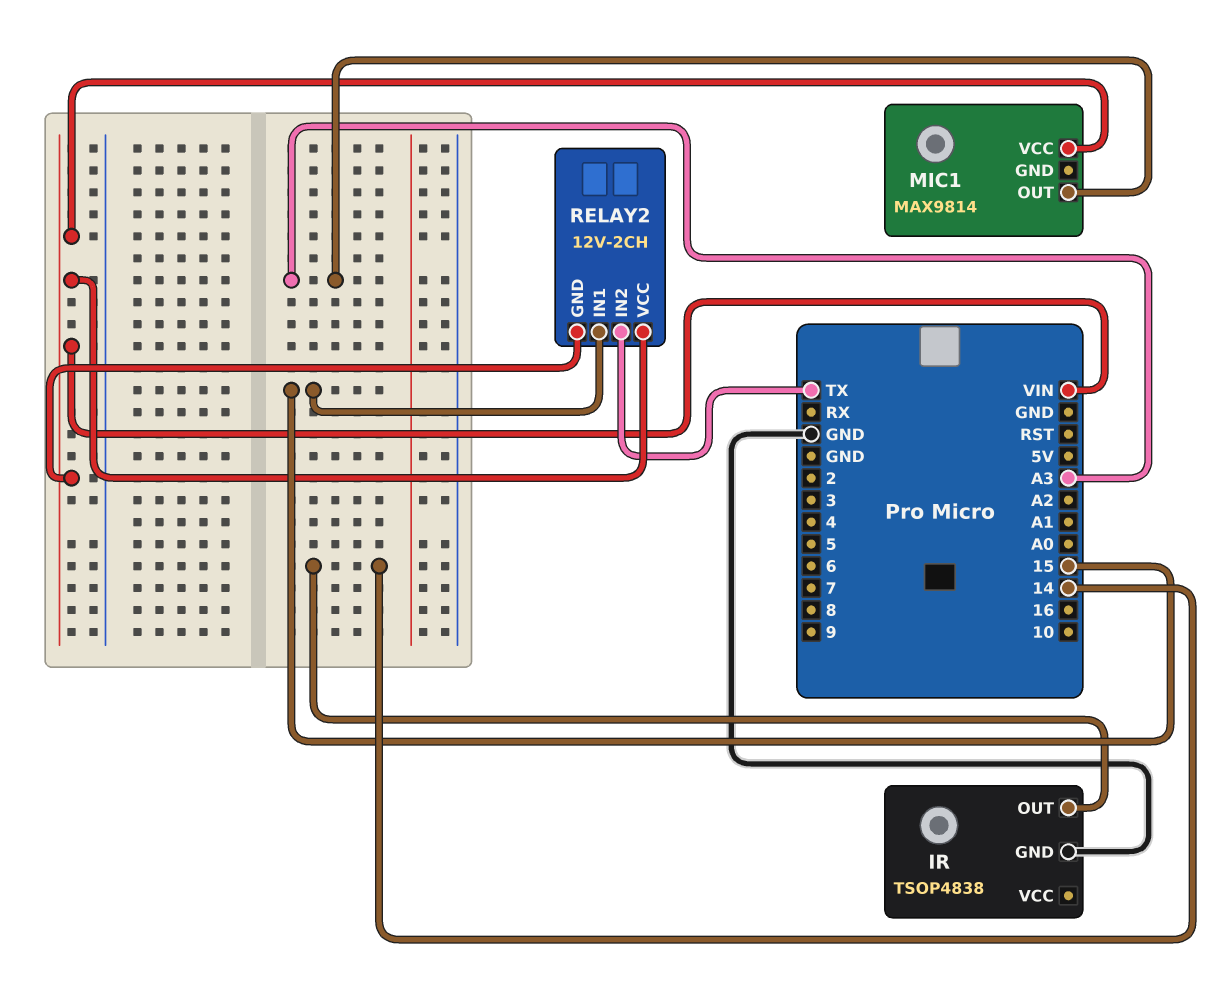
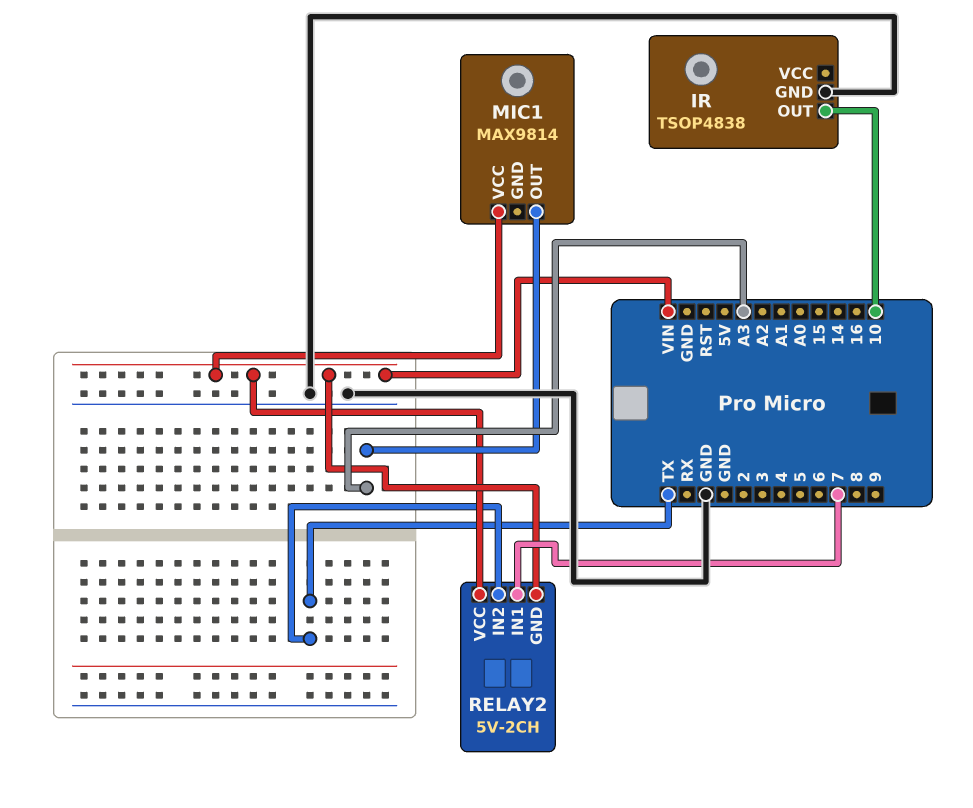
IR pin OUT: 14 -> 10
RELAY2: 12V-2CH -> 5V-2CH
RELAY2 pin IN1: 15 -> 7

